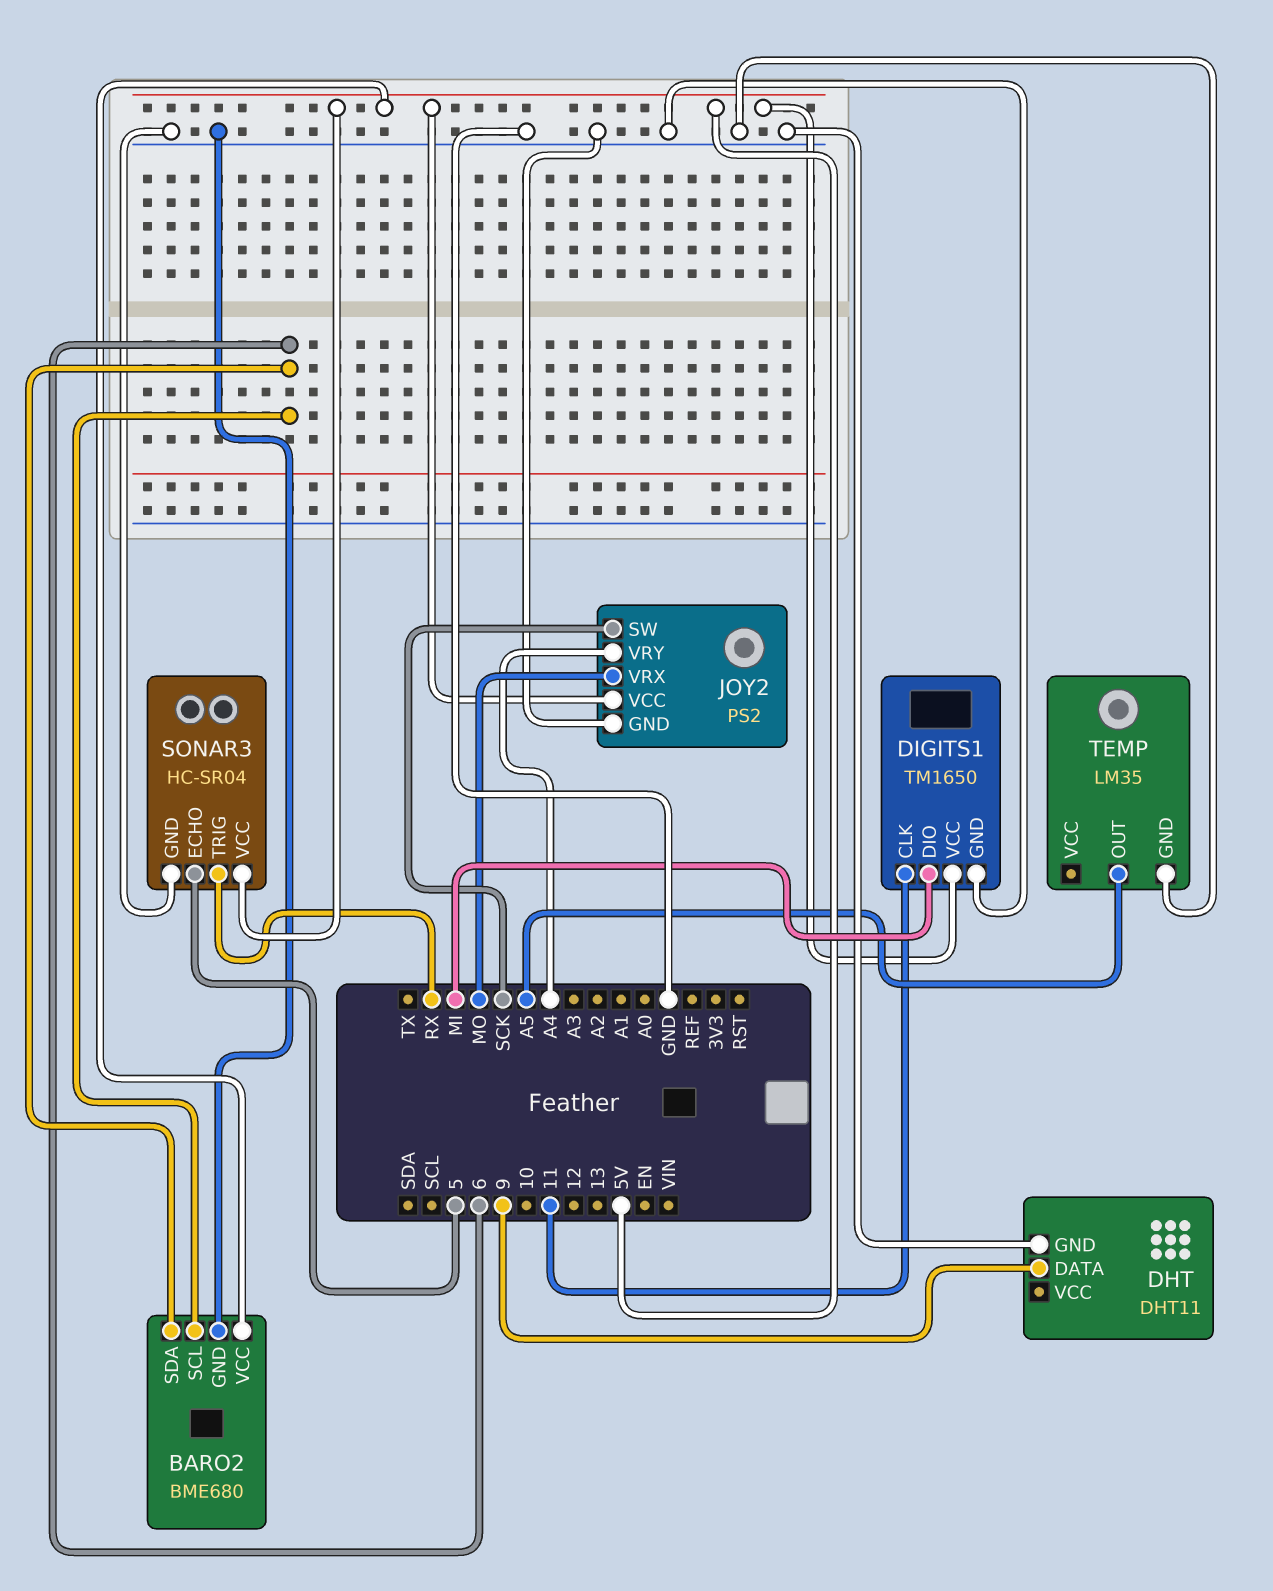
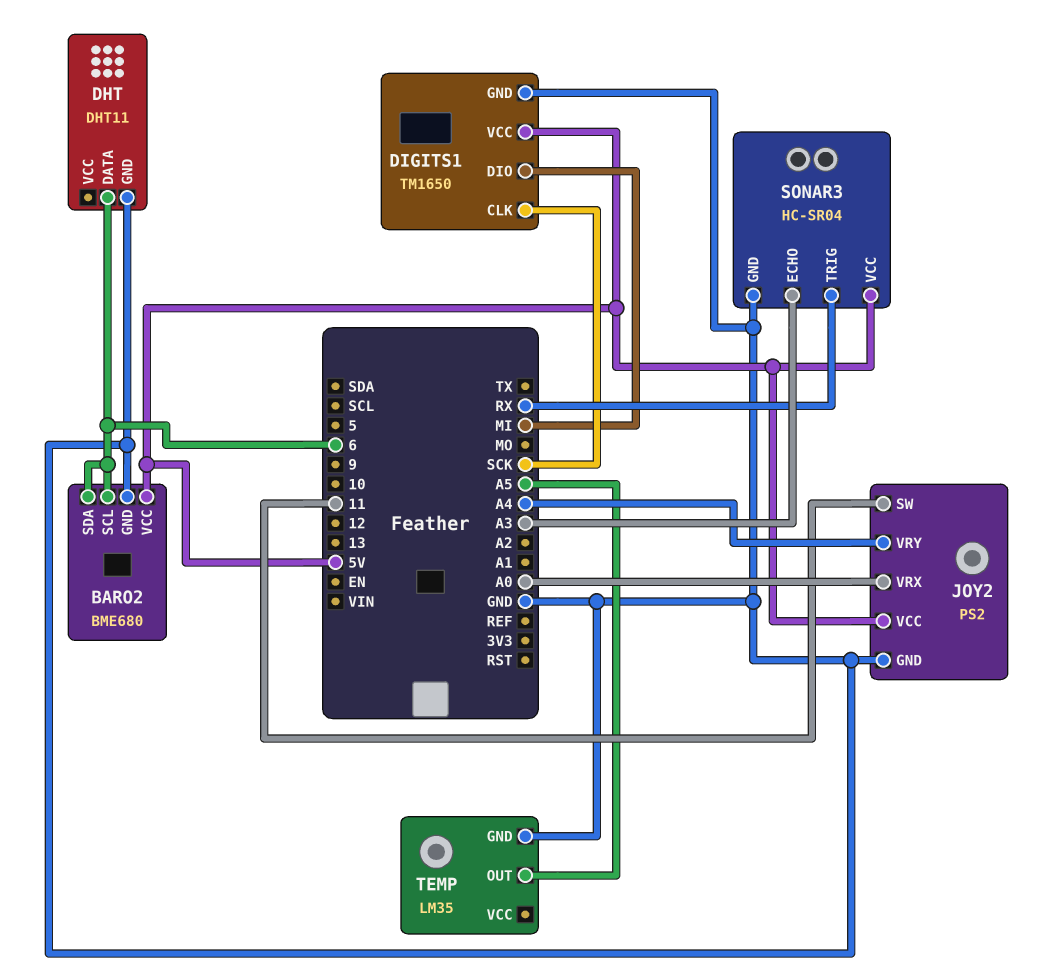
DHT pin DATA: 9 -> 6
DIGITS1 pin CLK: 11 -> SCK
JOY2 pin SW: SCK -> 11
JOY2 pin VRX: MO -> A0
SONAR3 pin ECHO: 5 -> A3

